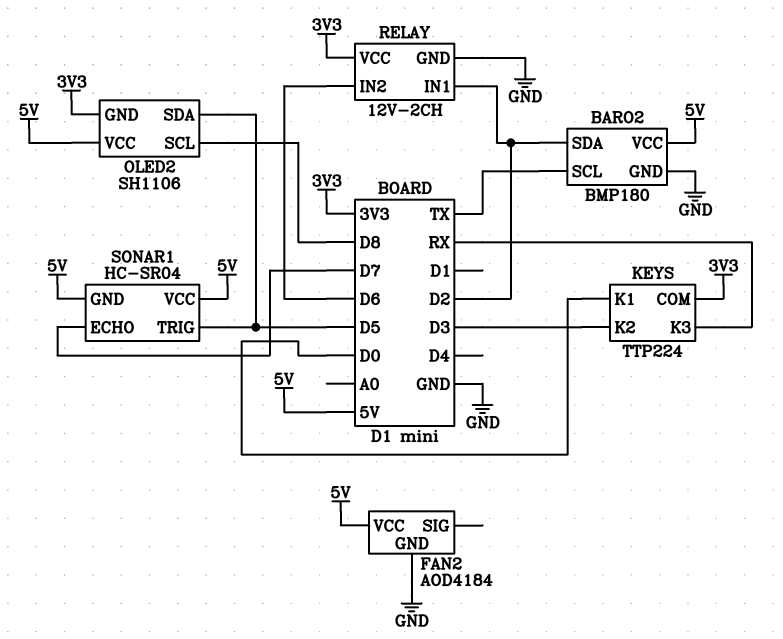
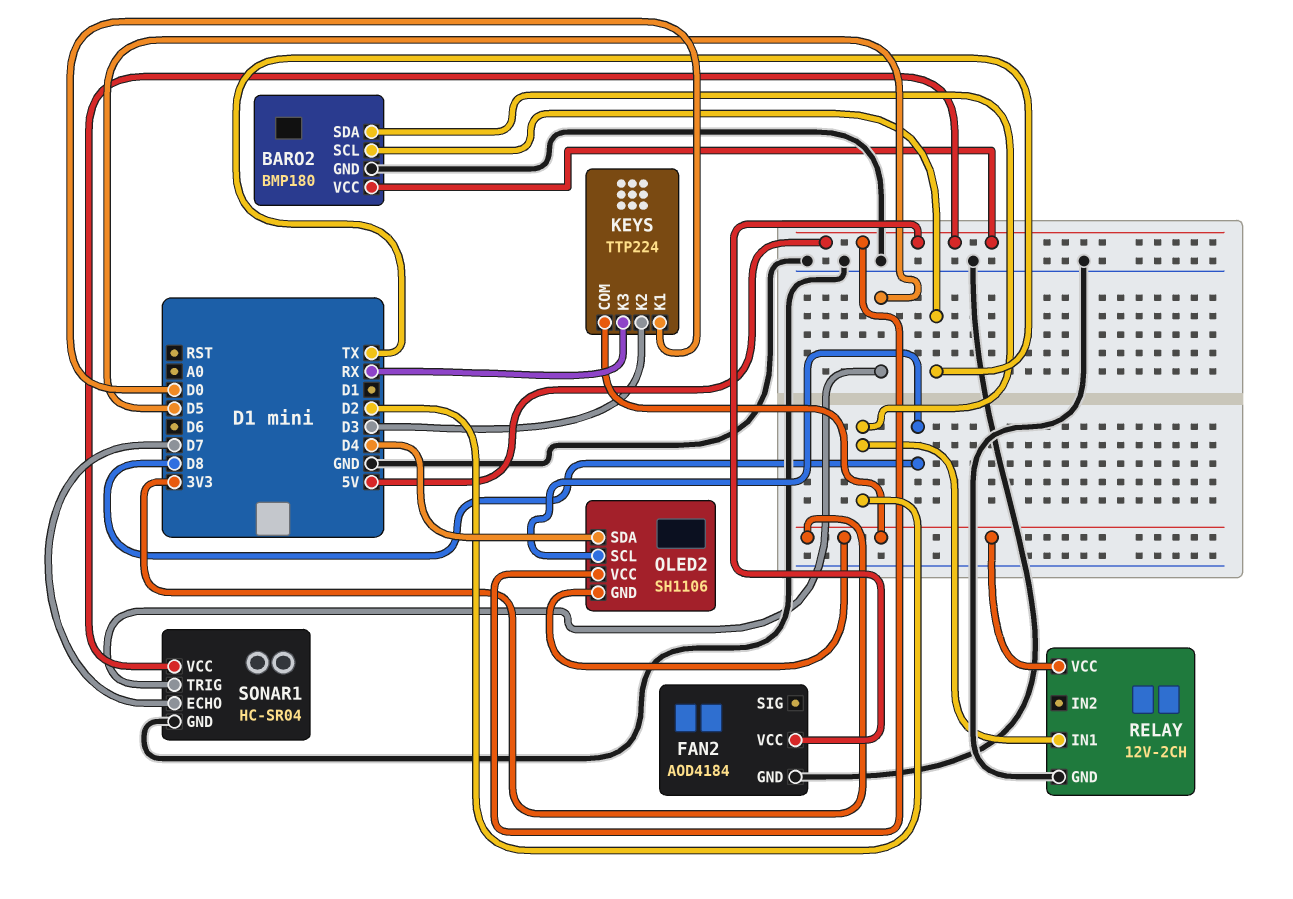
OLED2 pin SDA: D5 -> D4
RELAY pin IN2: D6 -> none
SONAR1 pin GND: 5V -> GND

